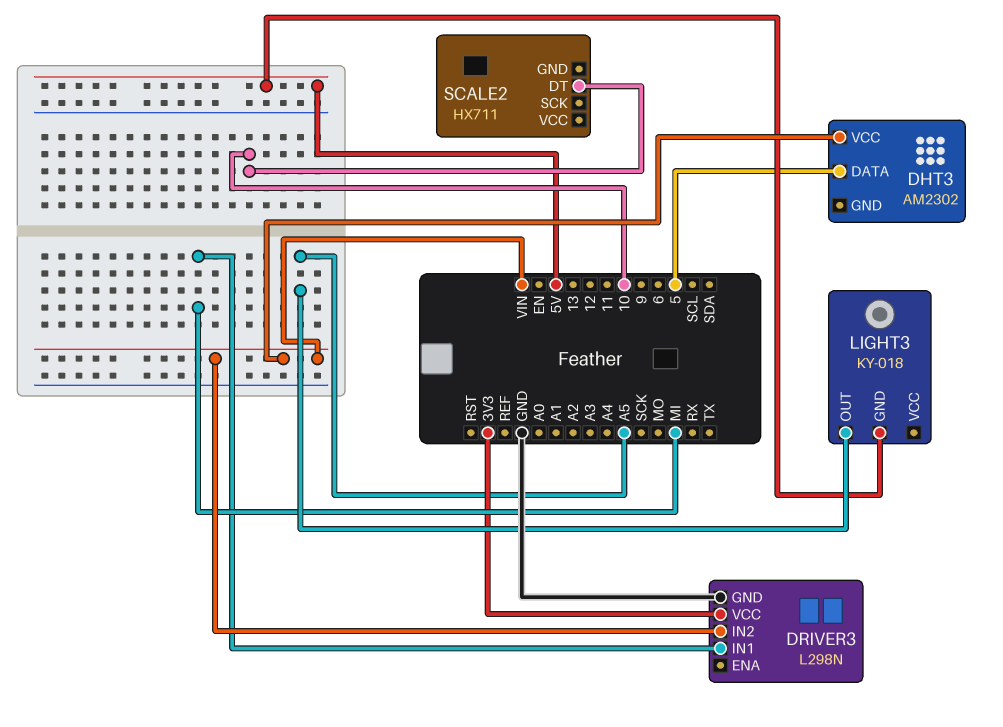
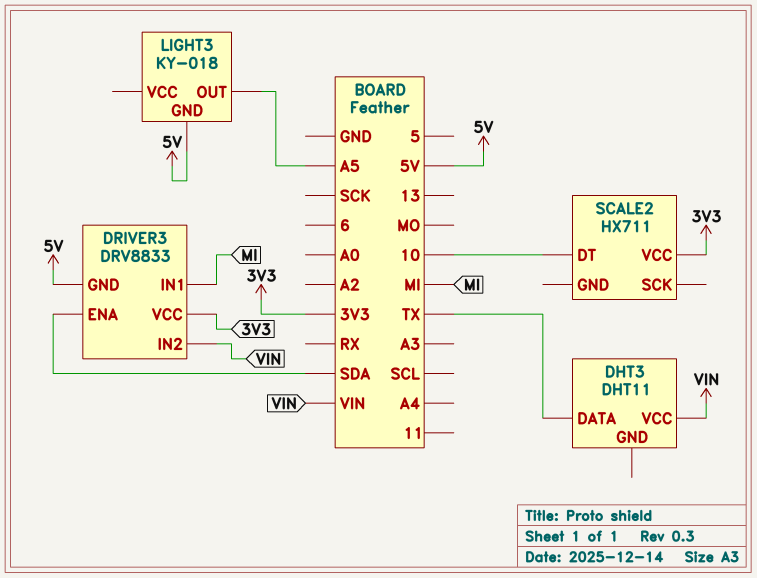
DHT3: AM2302 -> DHT11
DHT3 pin DATA: 5 -> TX
DRIVER3: L298N -> DRV8833
DRIVER3 pin ENA: none -> SDA
DRIVER3 pin GND: GND -> 5V
SCALE2 pin VCC: none -> 3V3

